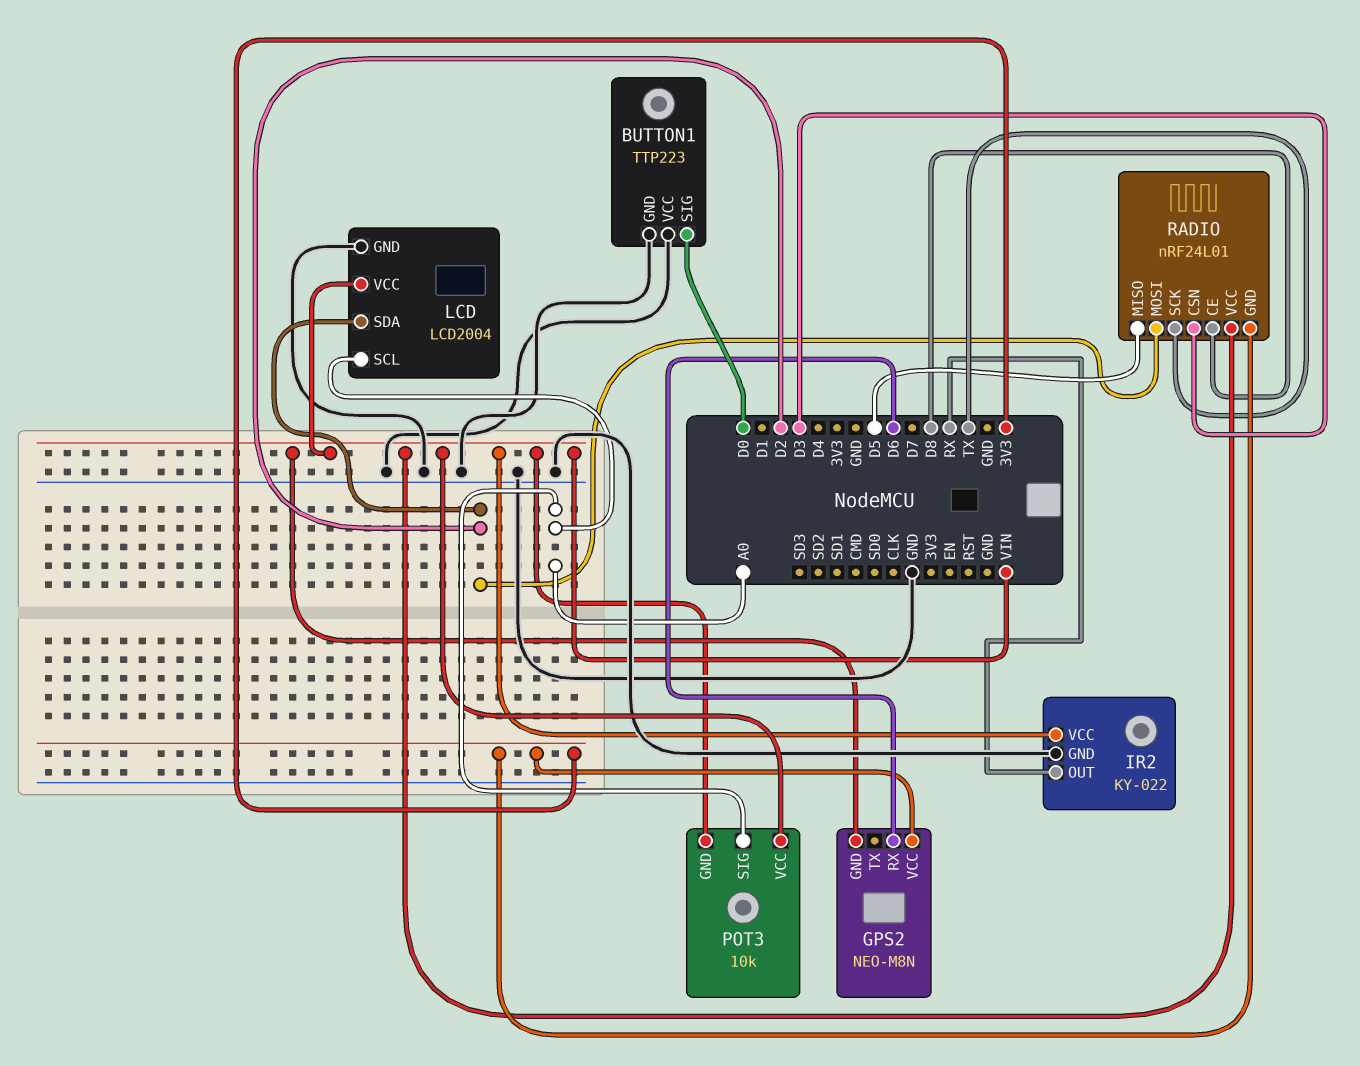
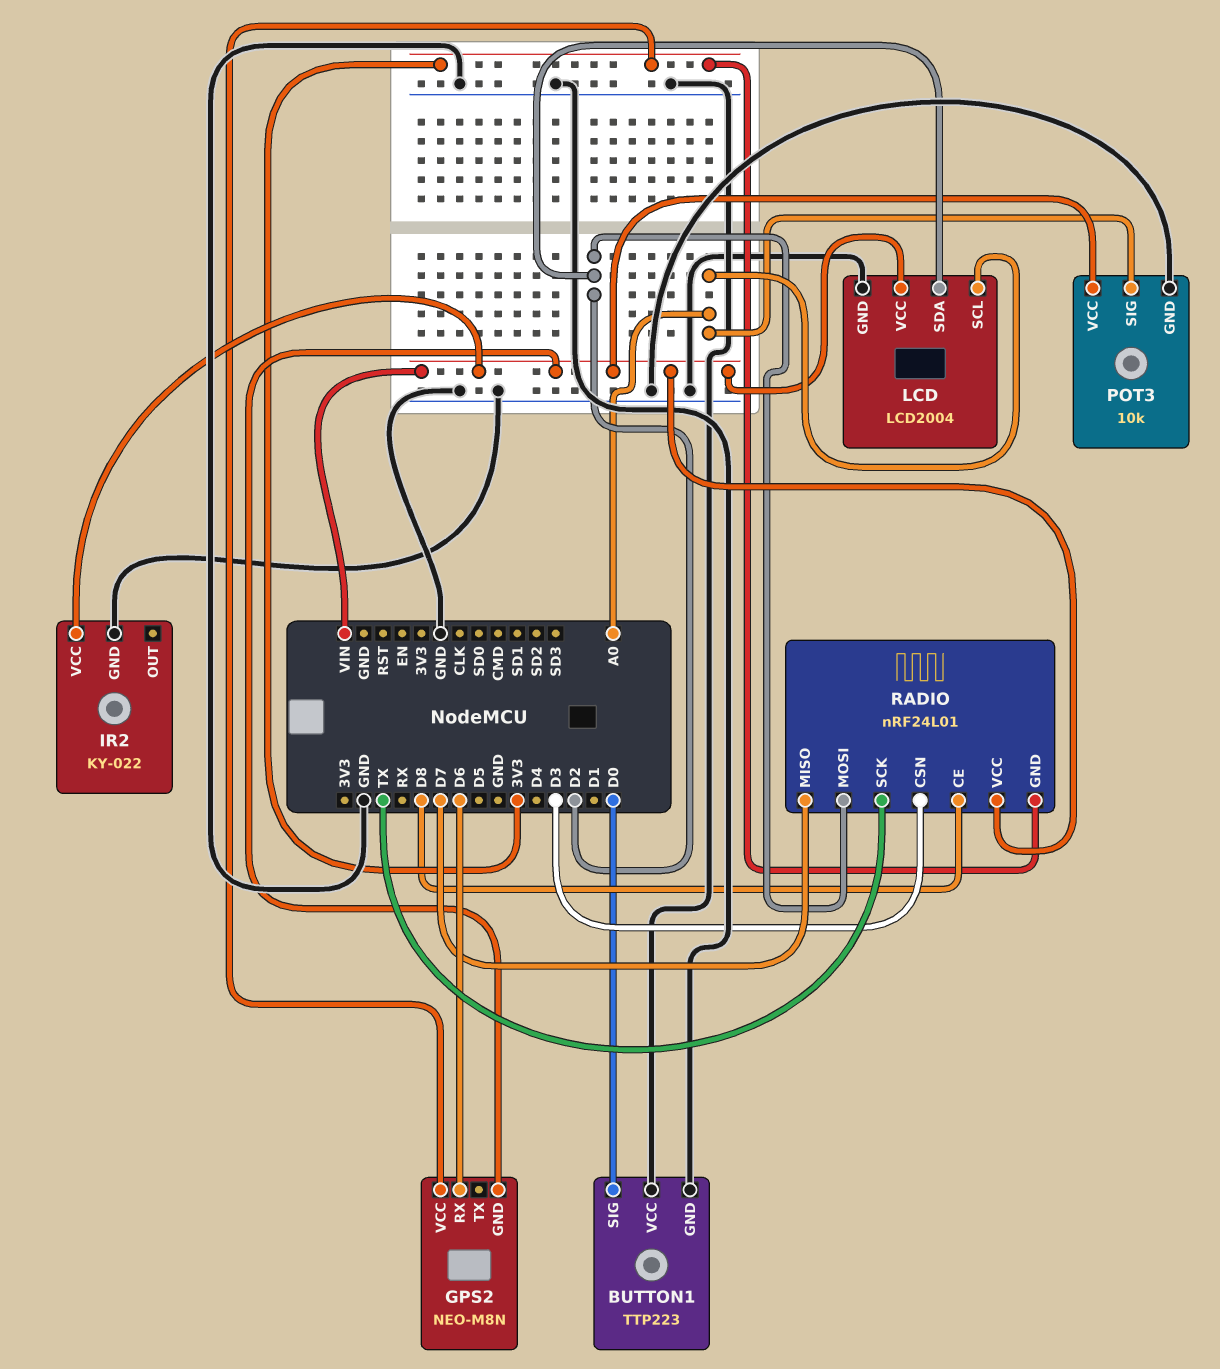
IR2 pin OUT: RX -> none
POT3 pin GND: VIN -> GND
RADIO pin MISO: D5 -> D7

